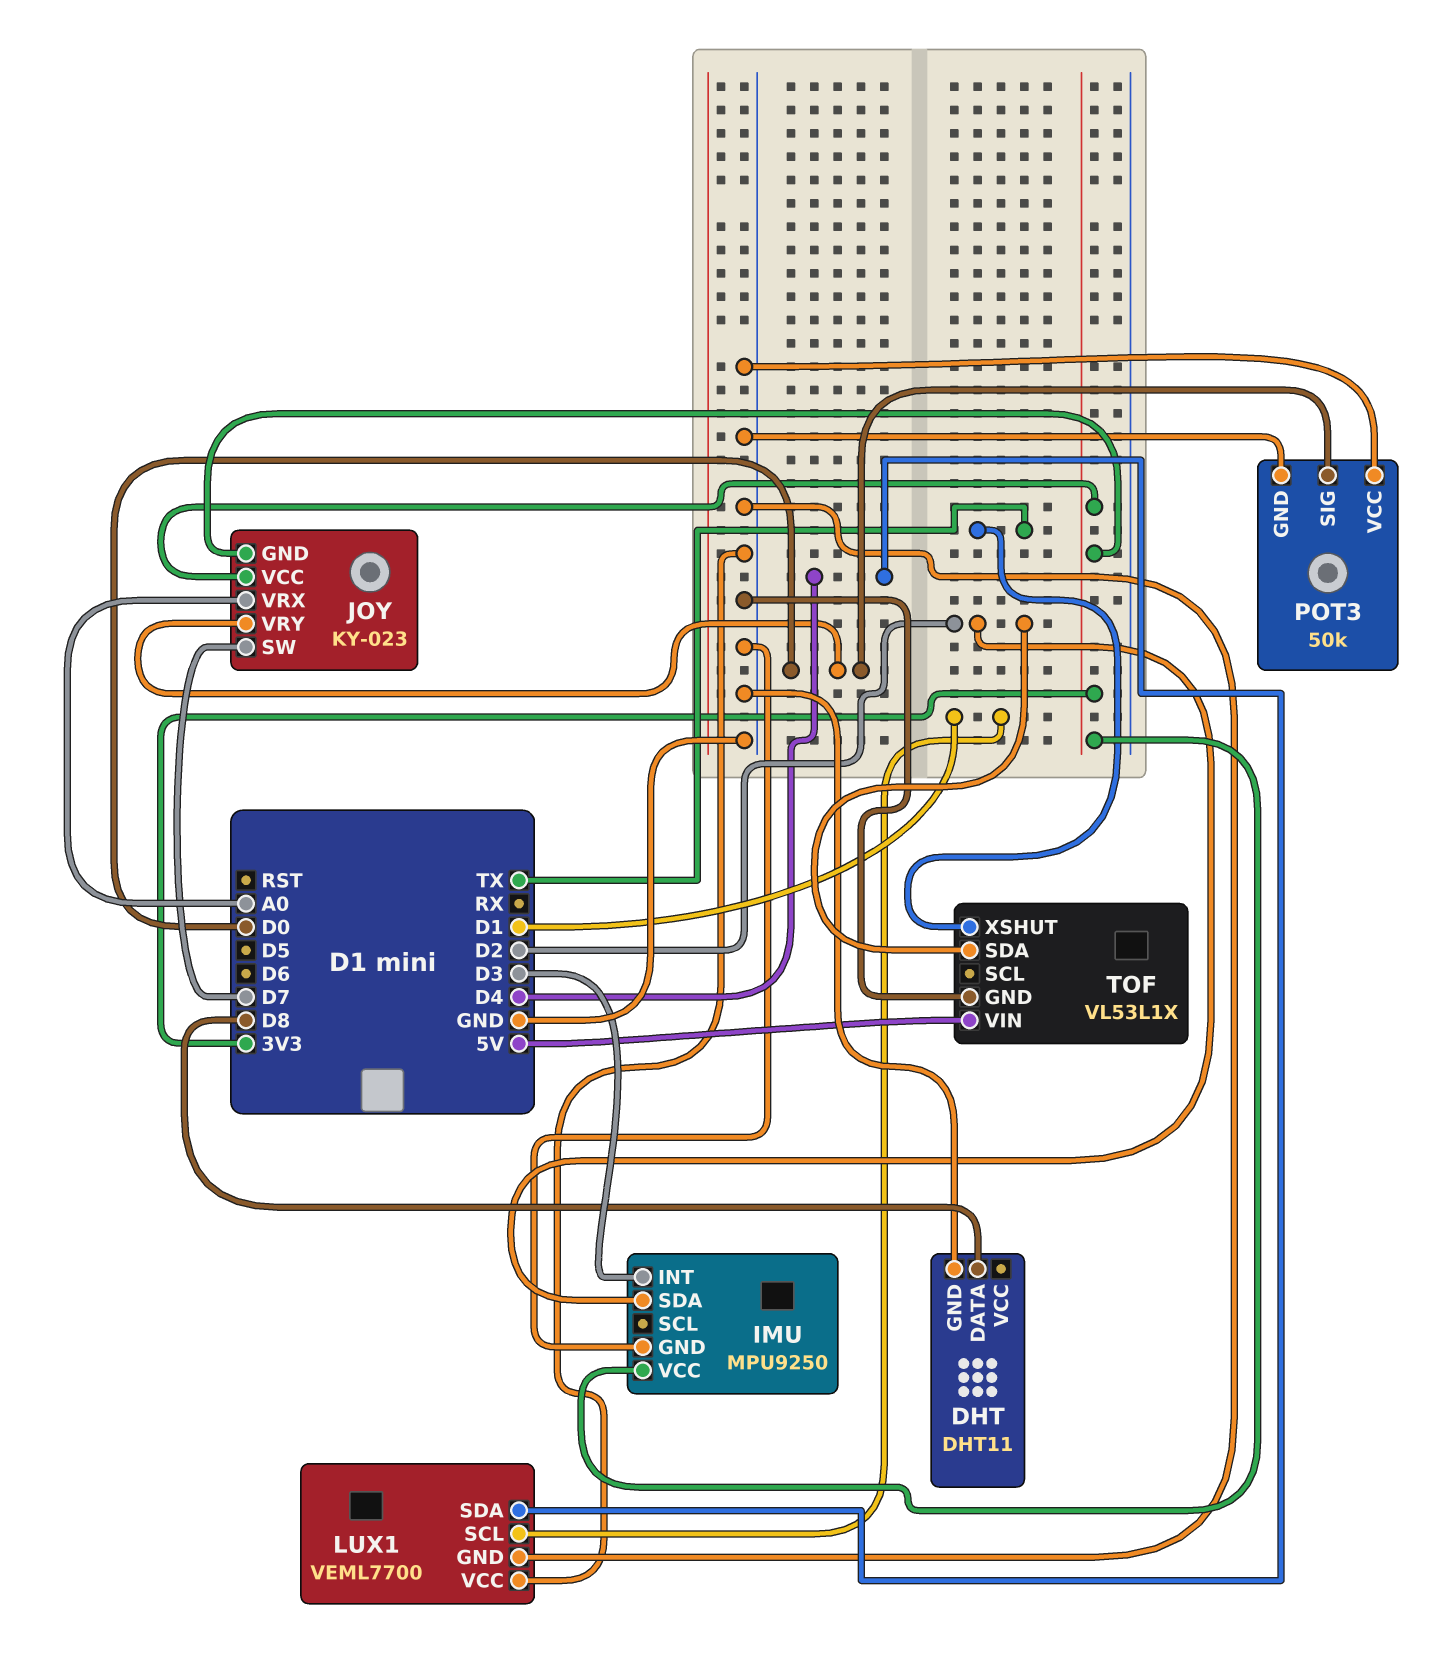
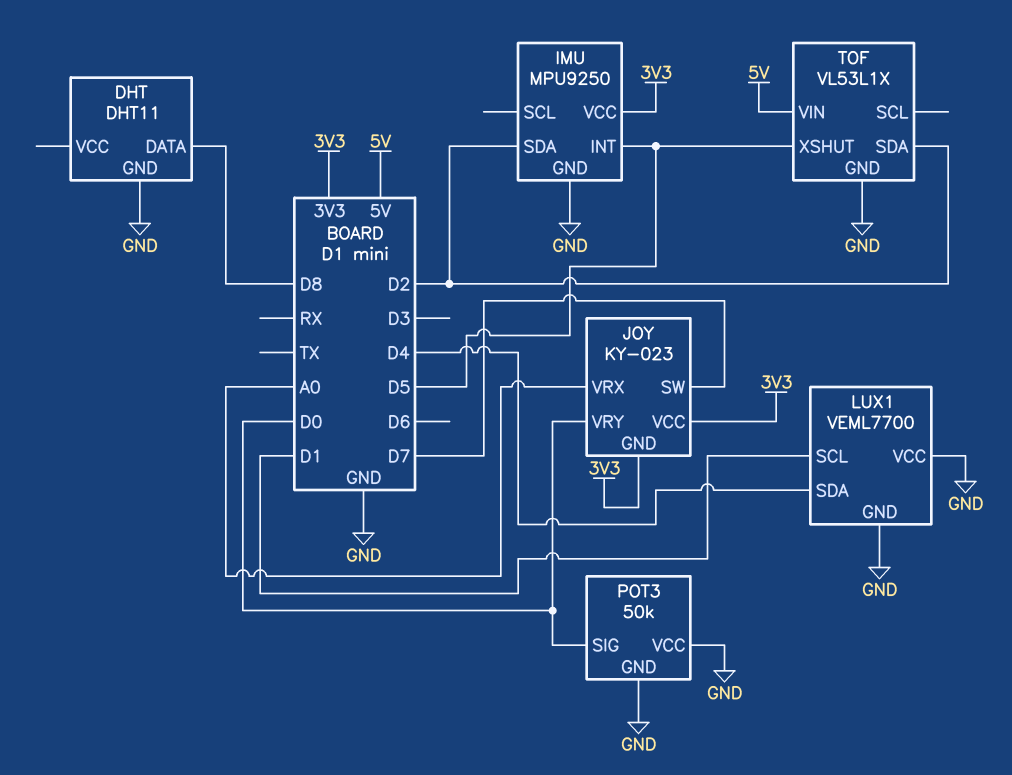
IMU pin INT: D3 -> D5
TOF pin XSHUT: TX -> D5

